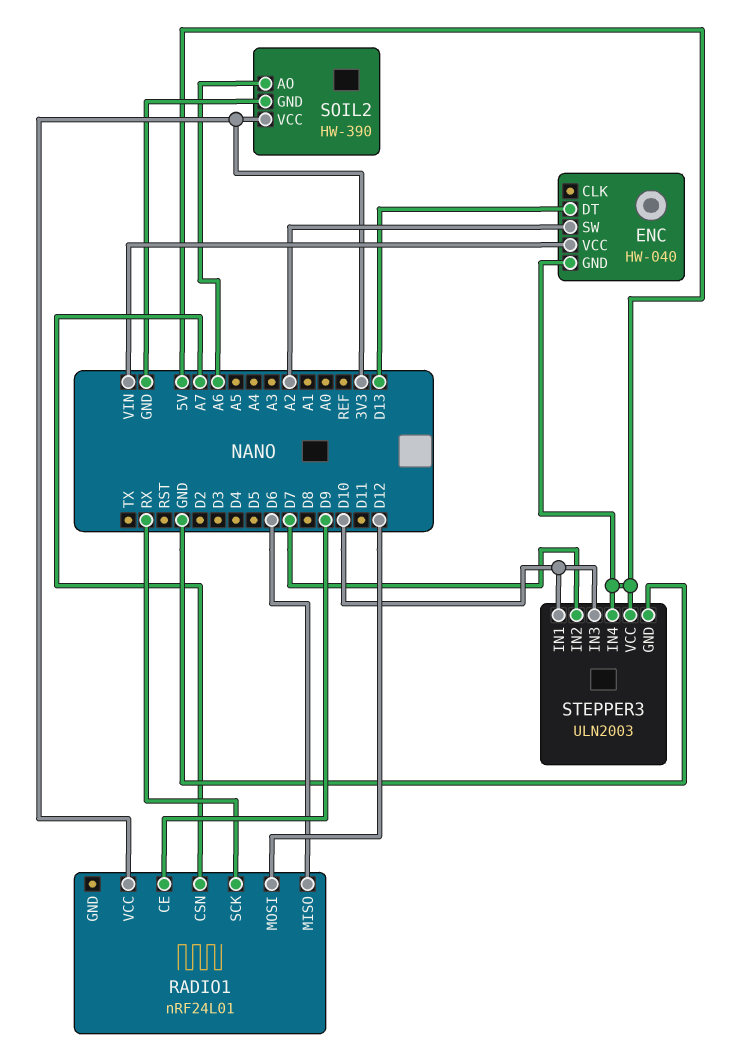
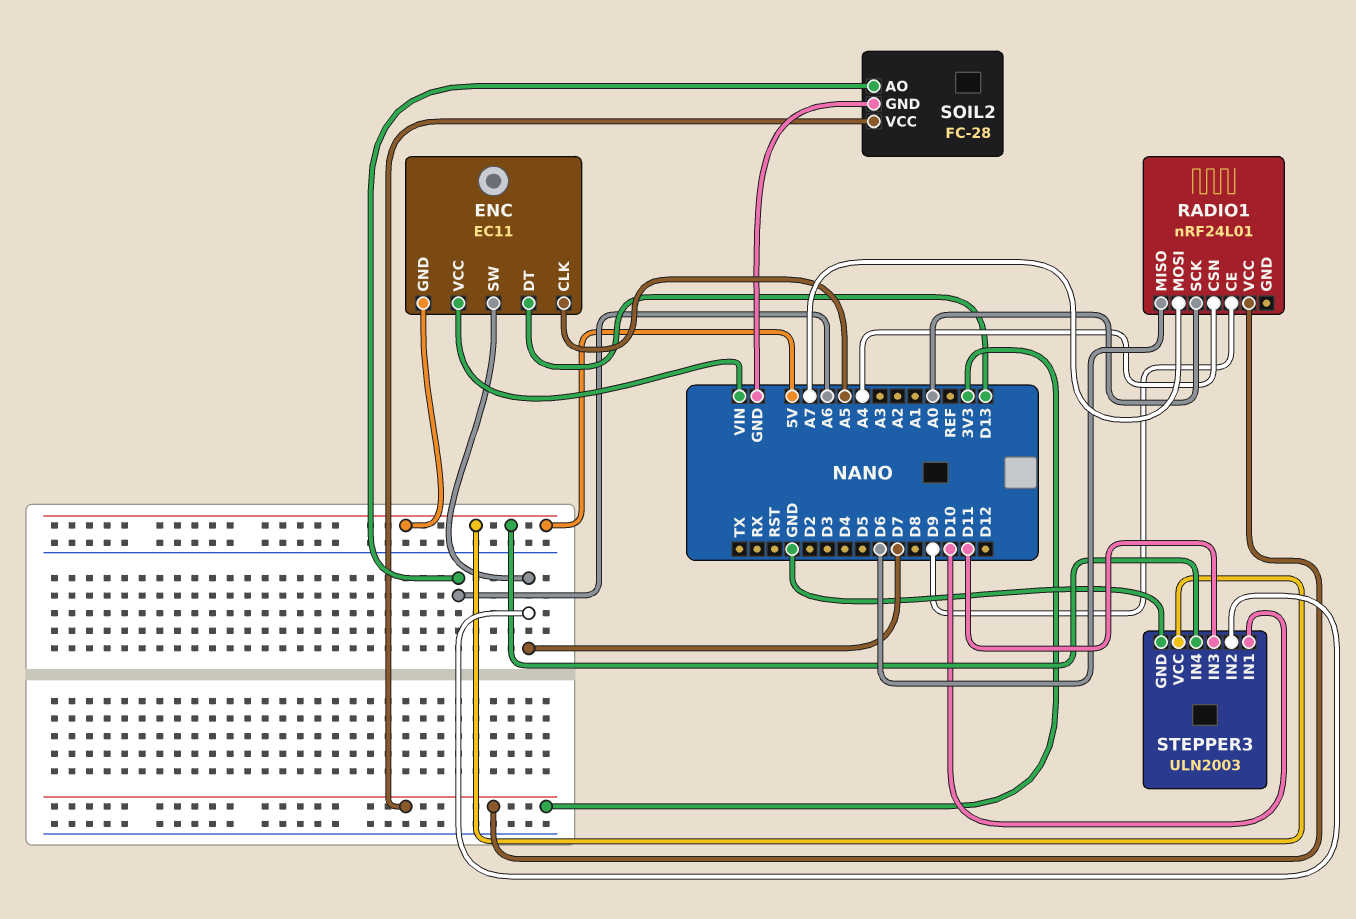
ENC: HW-040 -> EC11
ENC pin CLK: none -> A5
ENC pin SW: A2 -> D7
RADIO1 pin CSN: A7 -> A4
RADIO1 pin MOSI: D12 -> A7
RADIO1 pin SCK: RX -> A0
SOIL2: HW-390 -> FC-28
STEPPER3 pin IN3: D10 -> D11

